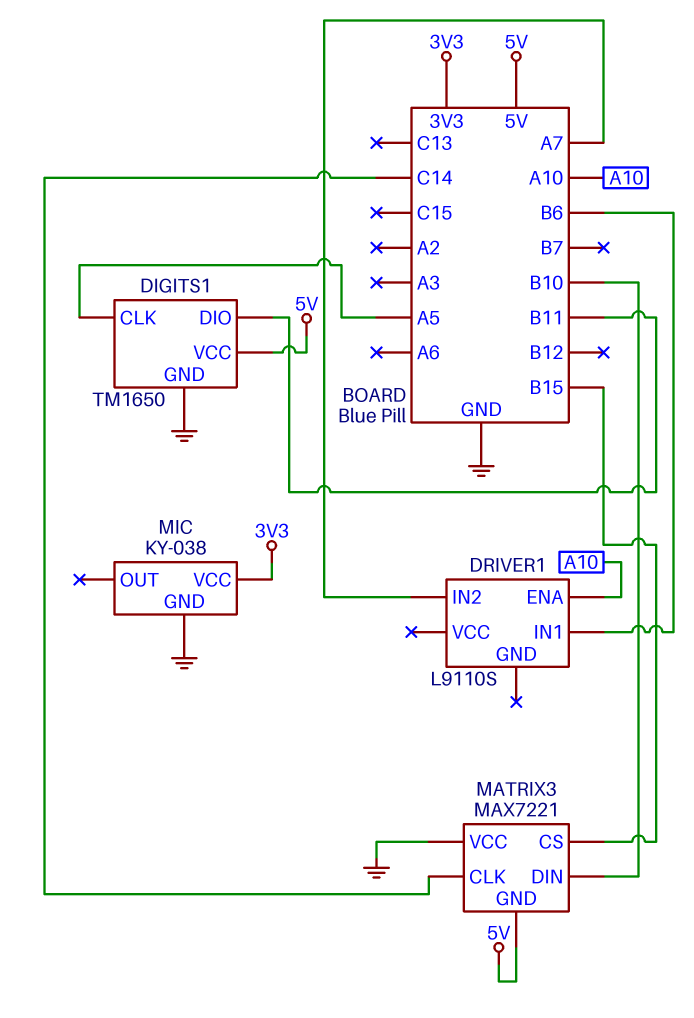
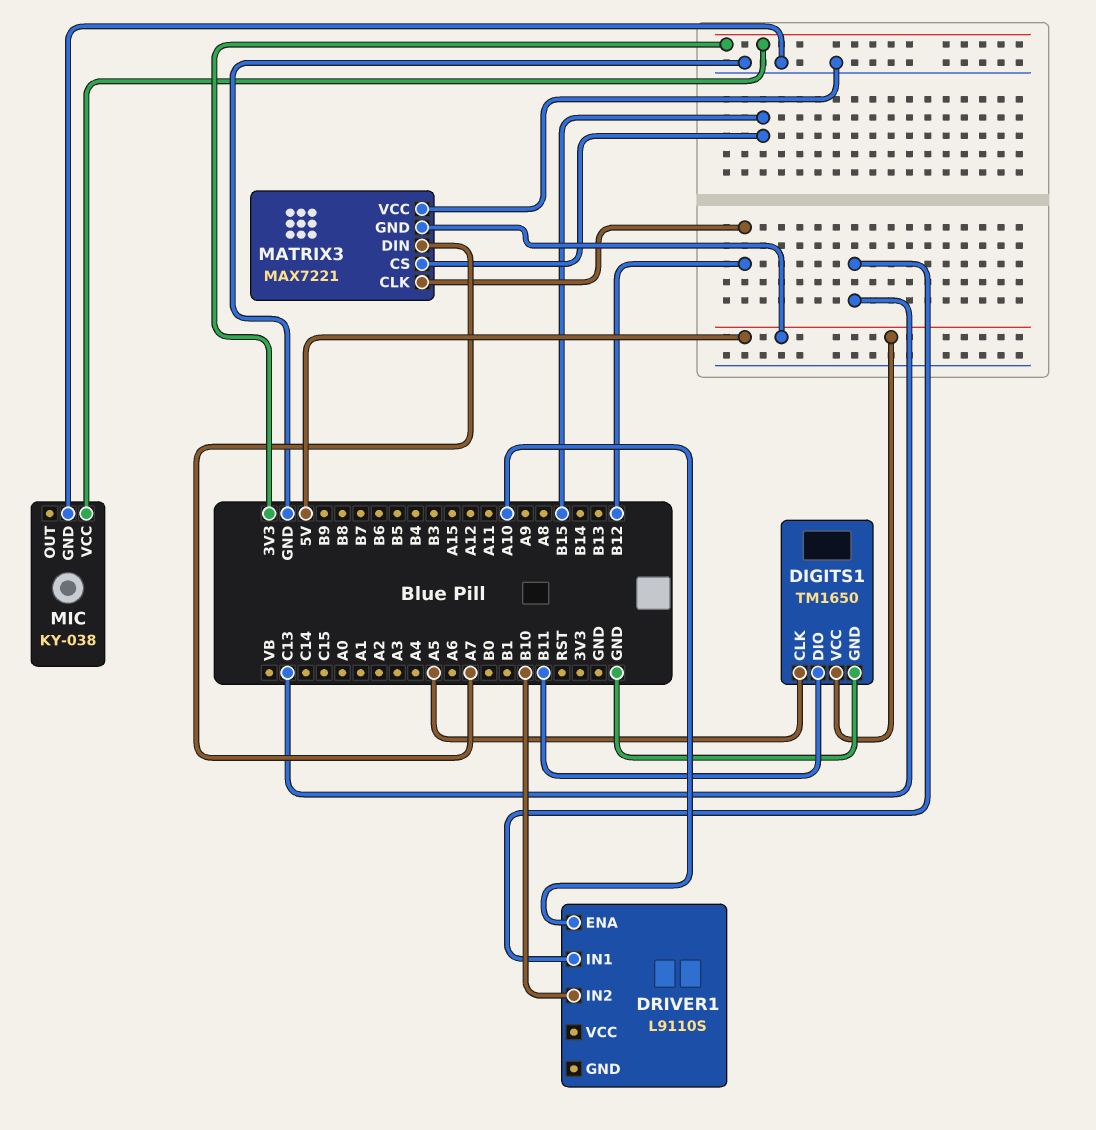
DRIVER1 pin IN1: B6 -> C13
DRIVER1 pin IN2: A7 -> B10
MATRIX3 pin CLK: C14 -> B12
MATRIX3 pin DIN: B10 -> A7

